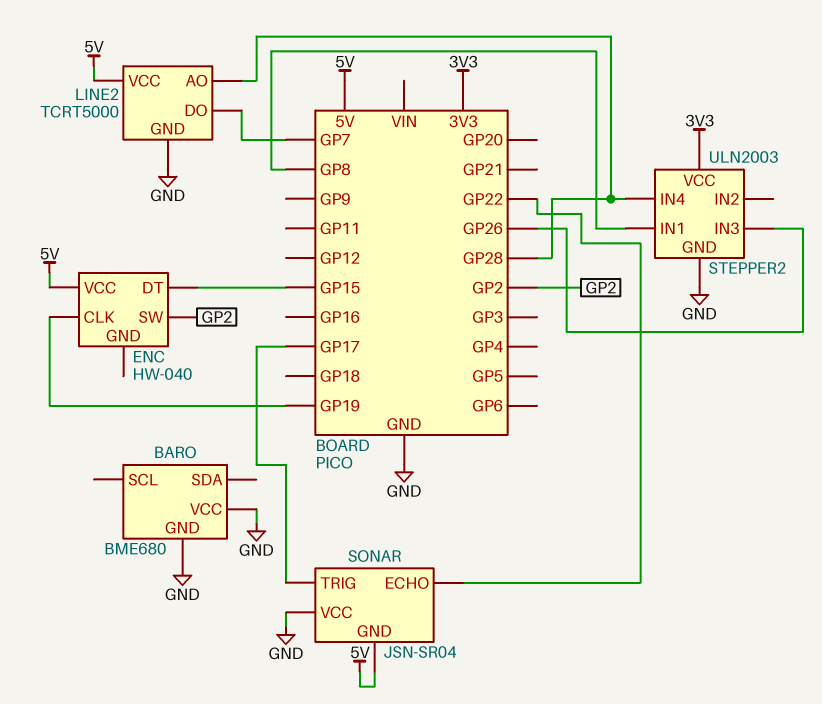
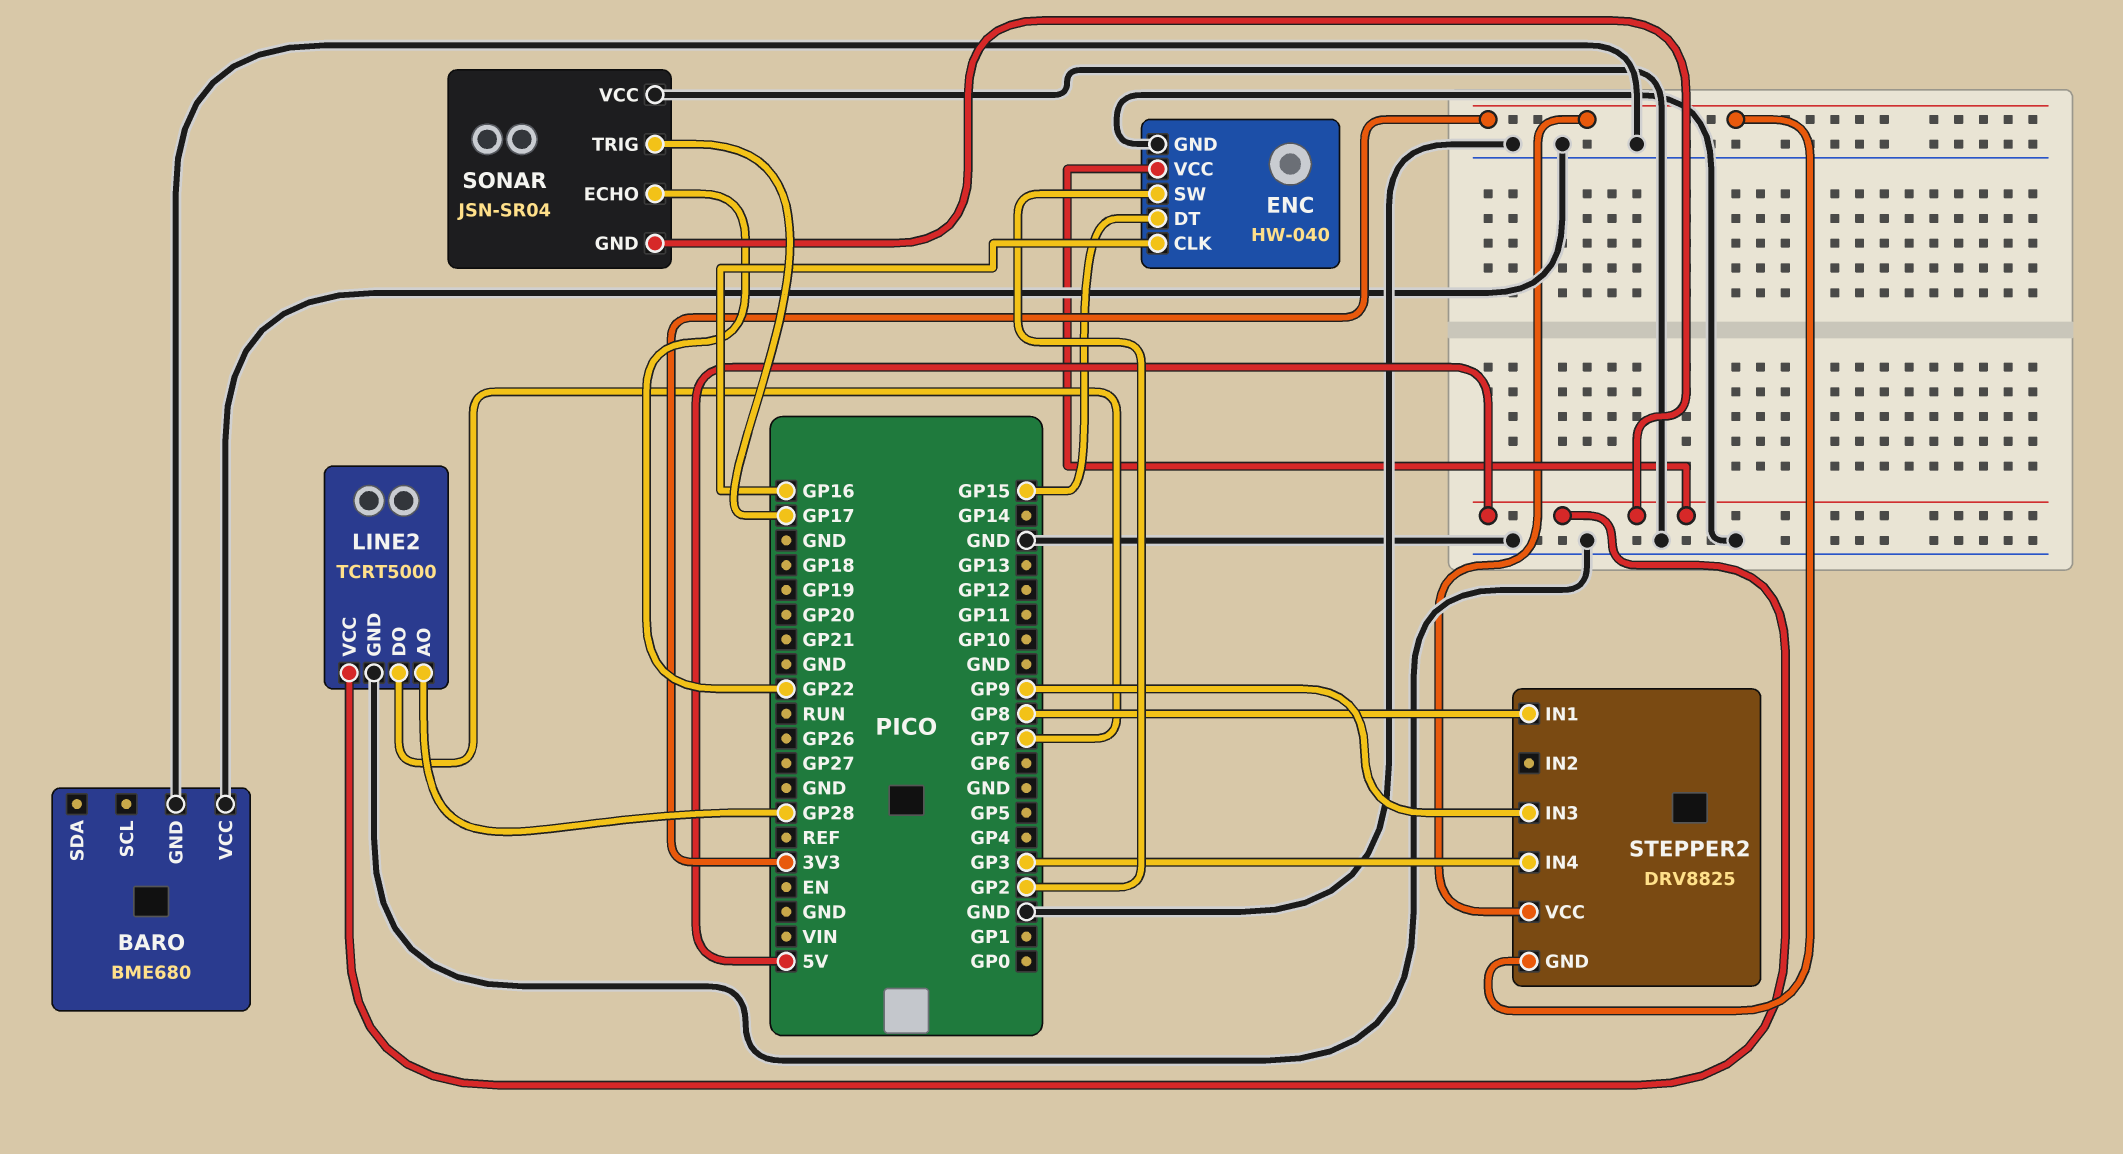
ENC pin CLK: GP19 -> GP16
ENC pin GND: none -> GND
STEPPER2: ULN2003 -> DRV8825
STEPPER2 pin GND: GND -> 3V3
STEPPER2 pin IN3: GP26 -> GP9
STEPPER2 pin IN4: GP28 -> GP3

